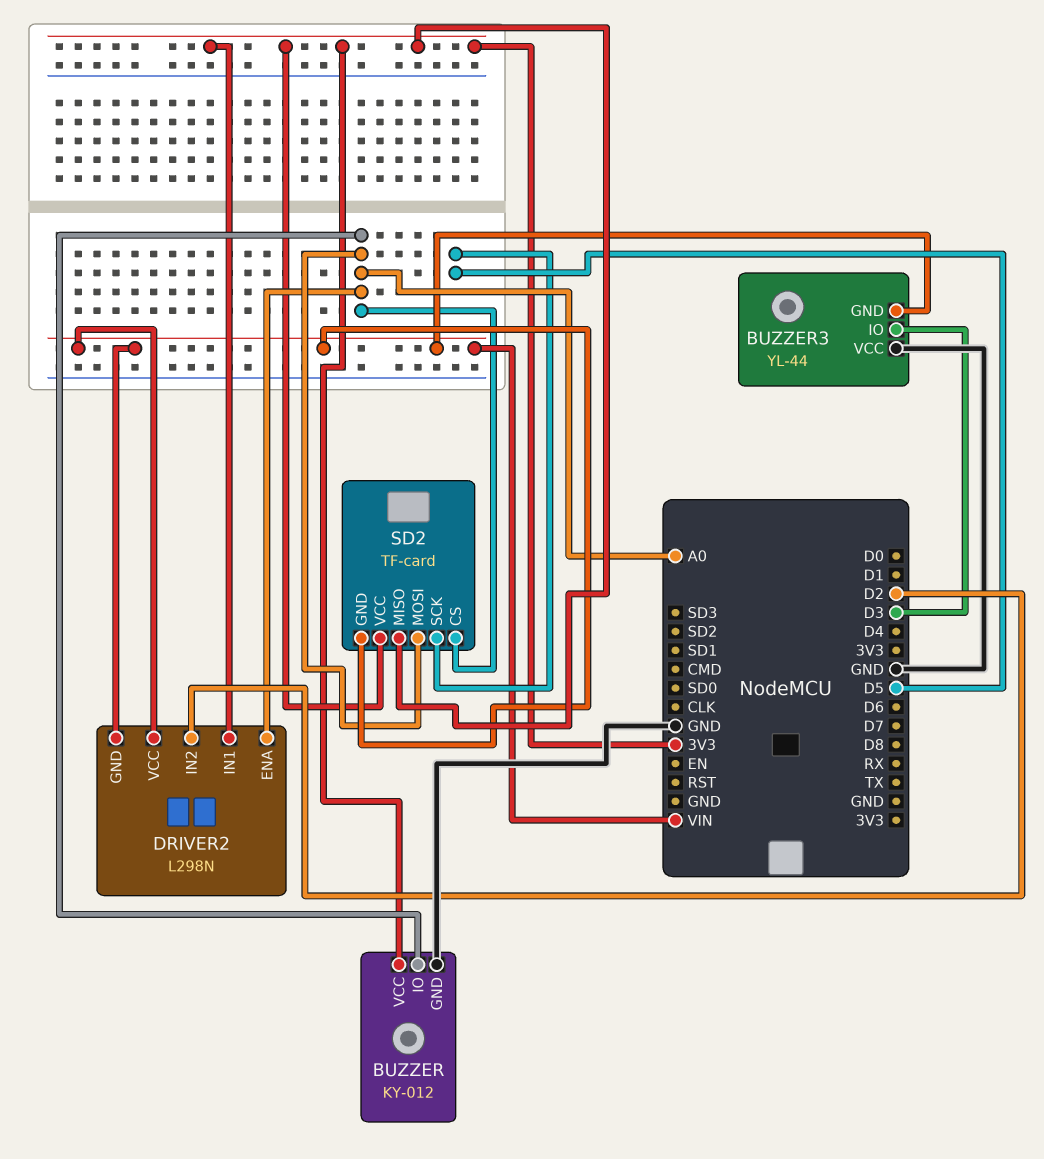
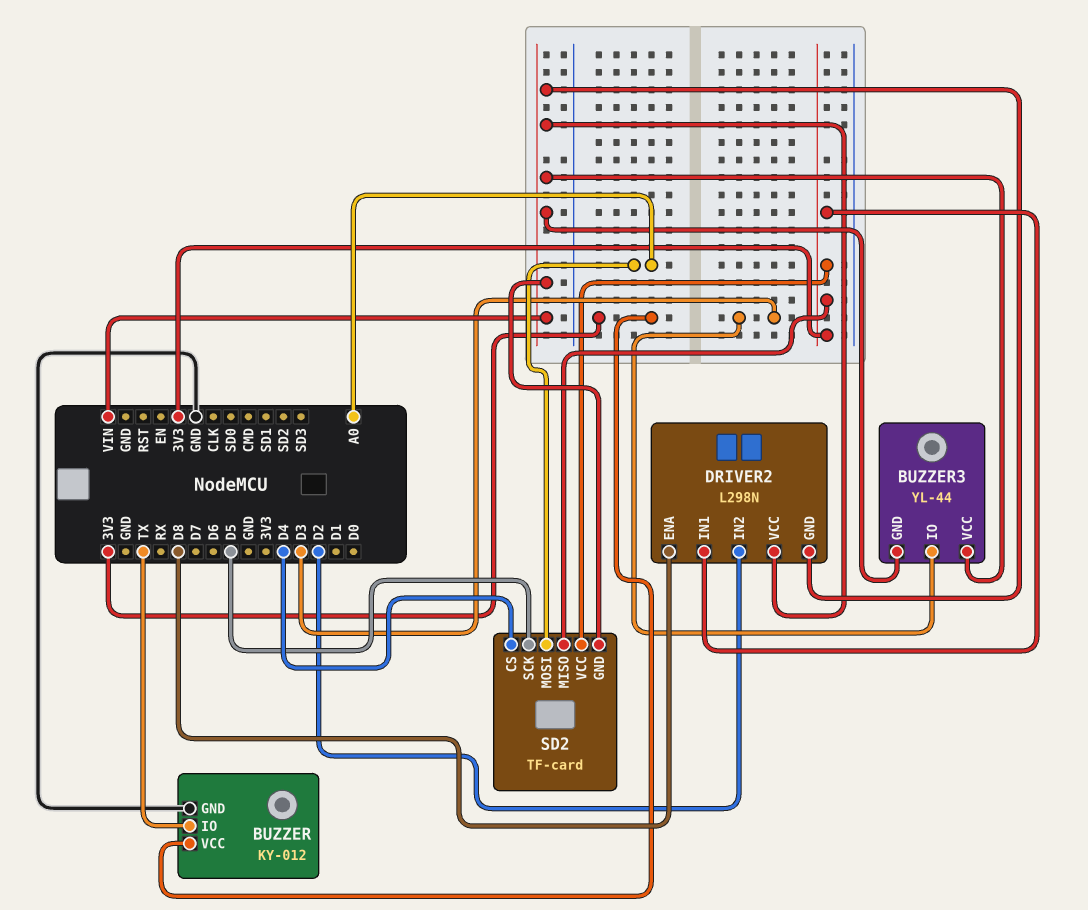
BUZZER pin IO: A0 -> TX
BUZZER3 pin VCC: GND -> VIN
DRIVER2 pin ENA: A0 -> D8
SD2 pin CS: A0 -> D4

